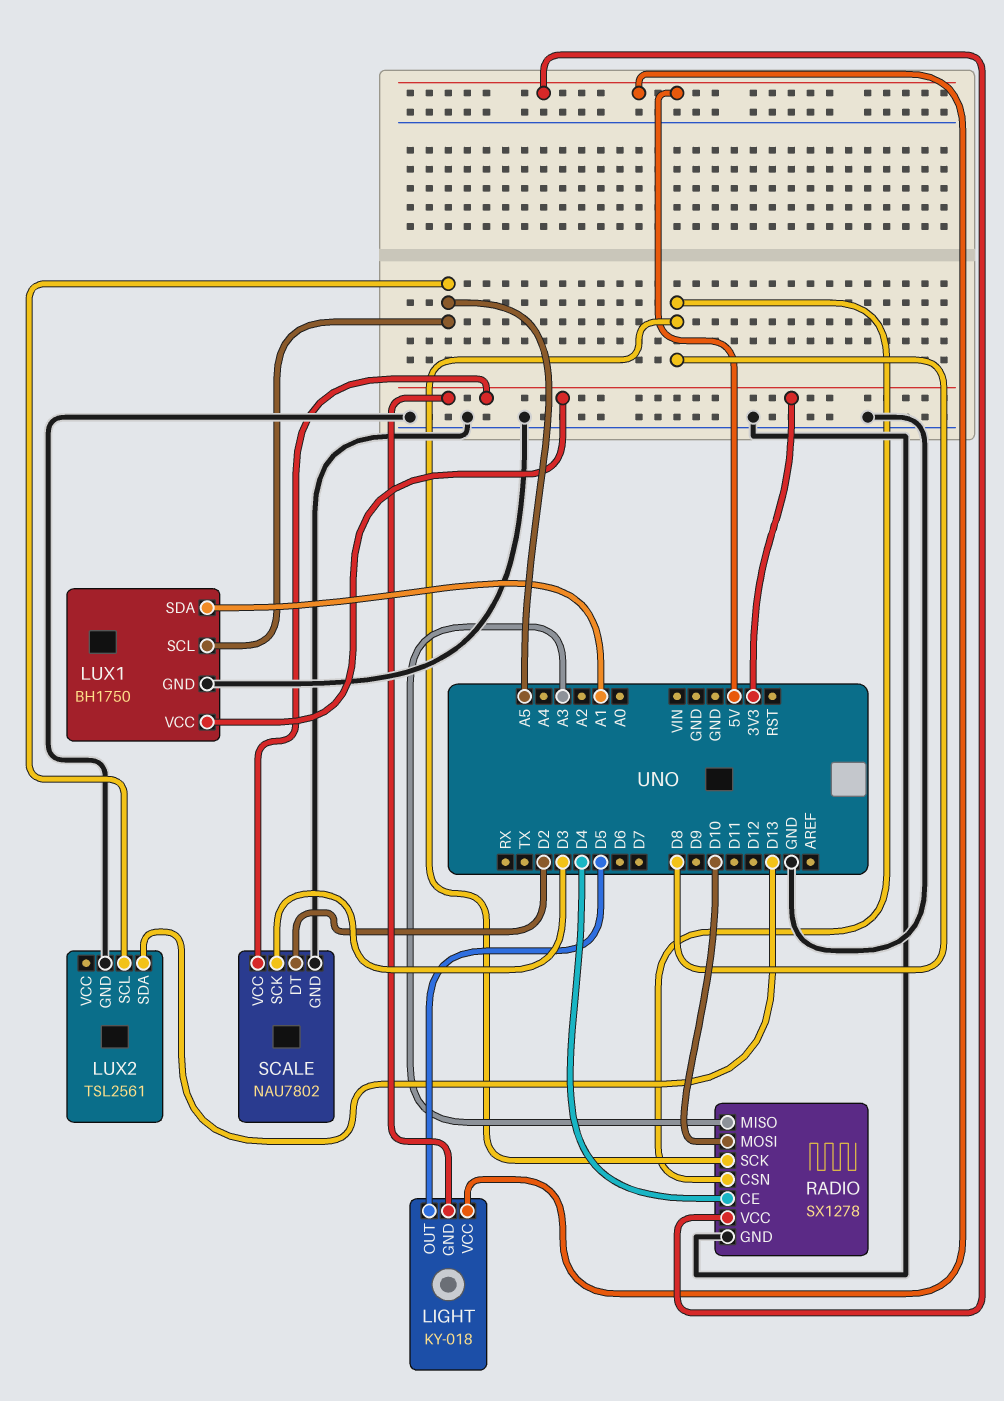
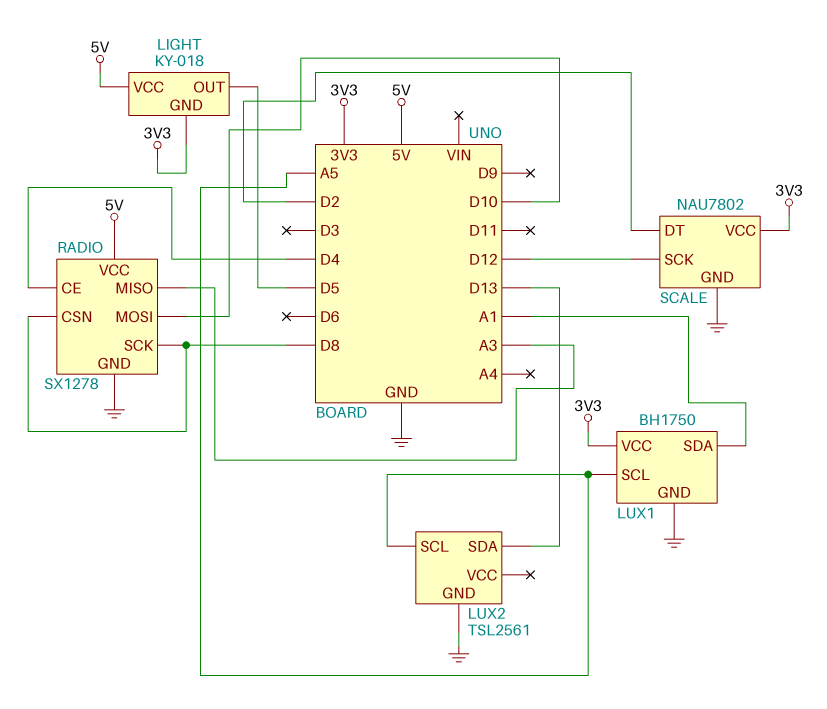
SCALE pin SCK: D3 -> D12

